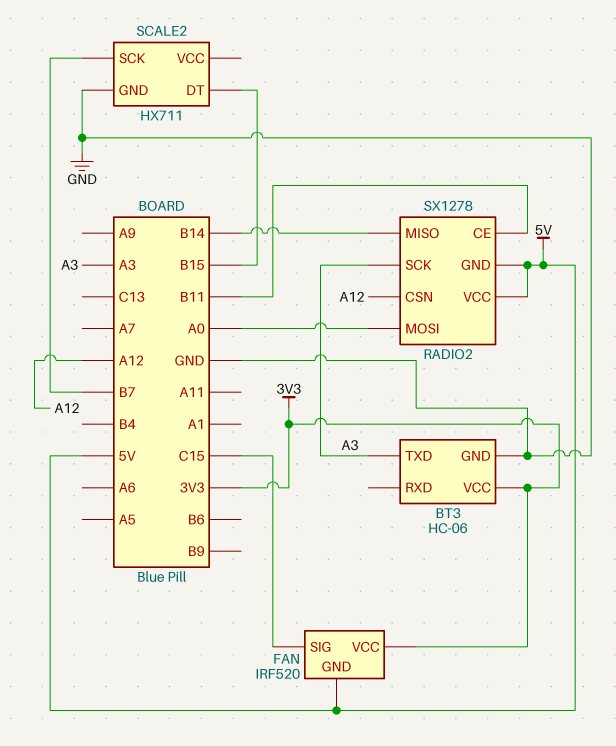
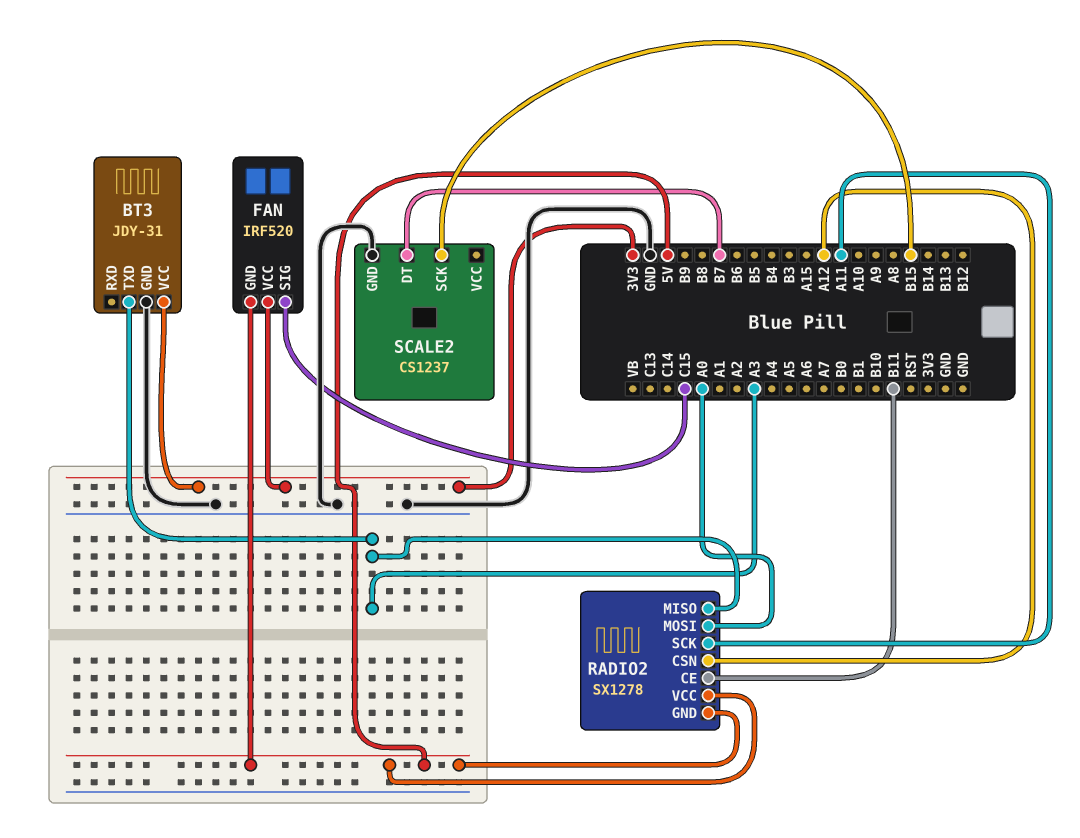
BT3: HC-06 -> JDY-31
RADIO2 pin MISO: B14 -> A3
RADIO2 pin SCK: A3 -> A11
SCALE2: HX711 -> CS1237
SCALE2 pin DT: B15 -> B7
SCALE2 pin SCK: B7 -> B15

